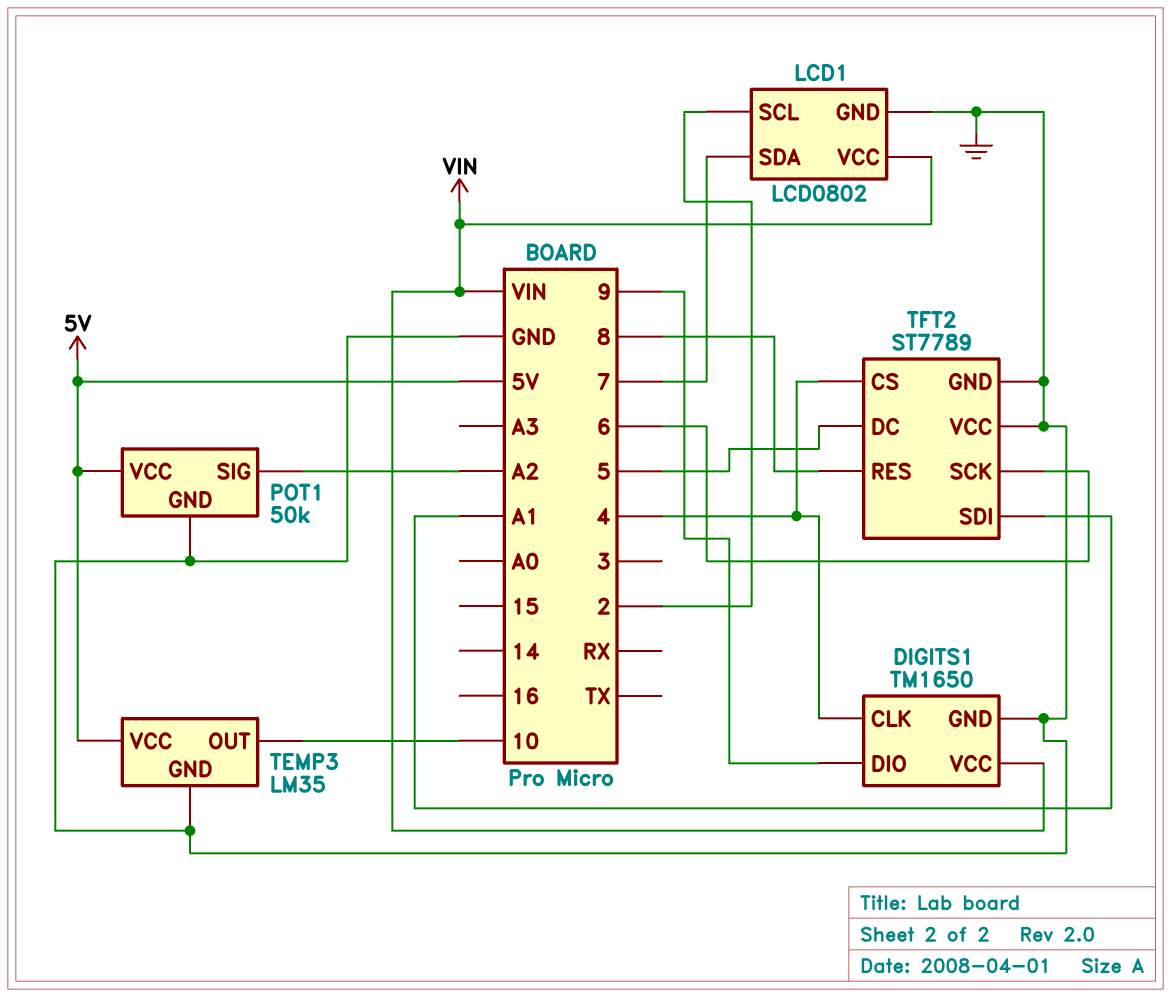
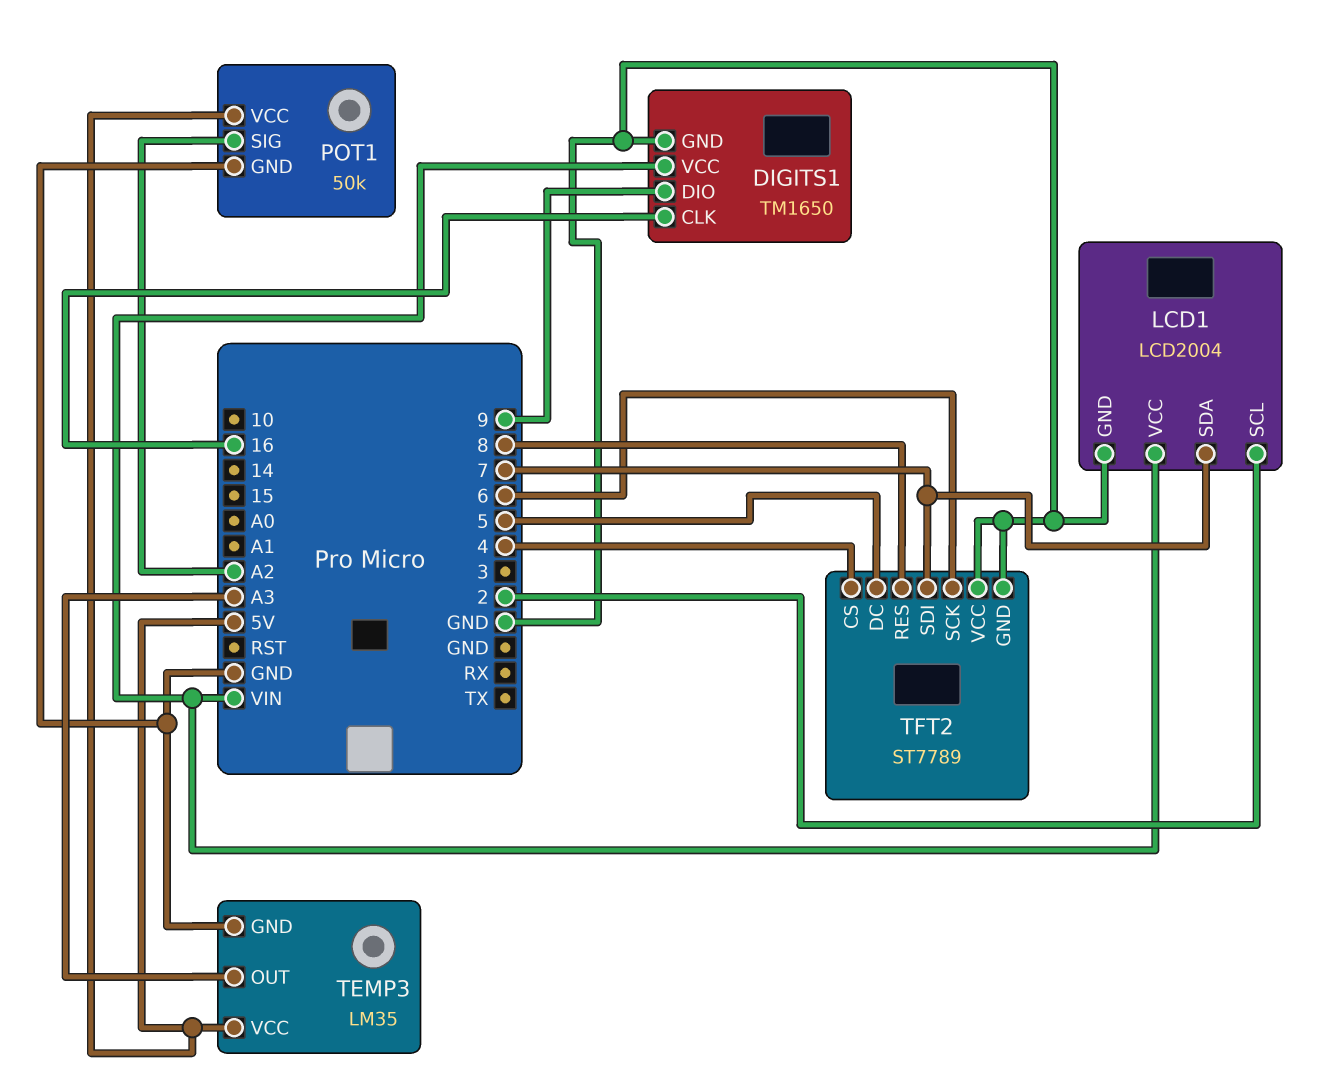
DIGITS1 pin CLK: 4 -> 16
LCD1: LCD0802 -> LCD2004
TEMP3 pin OUT: 10 -> A3
TFT2 pin SDI: A1 -> 7

